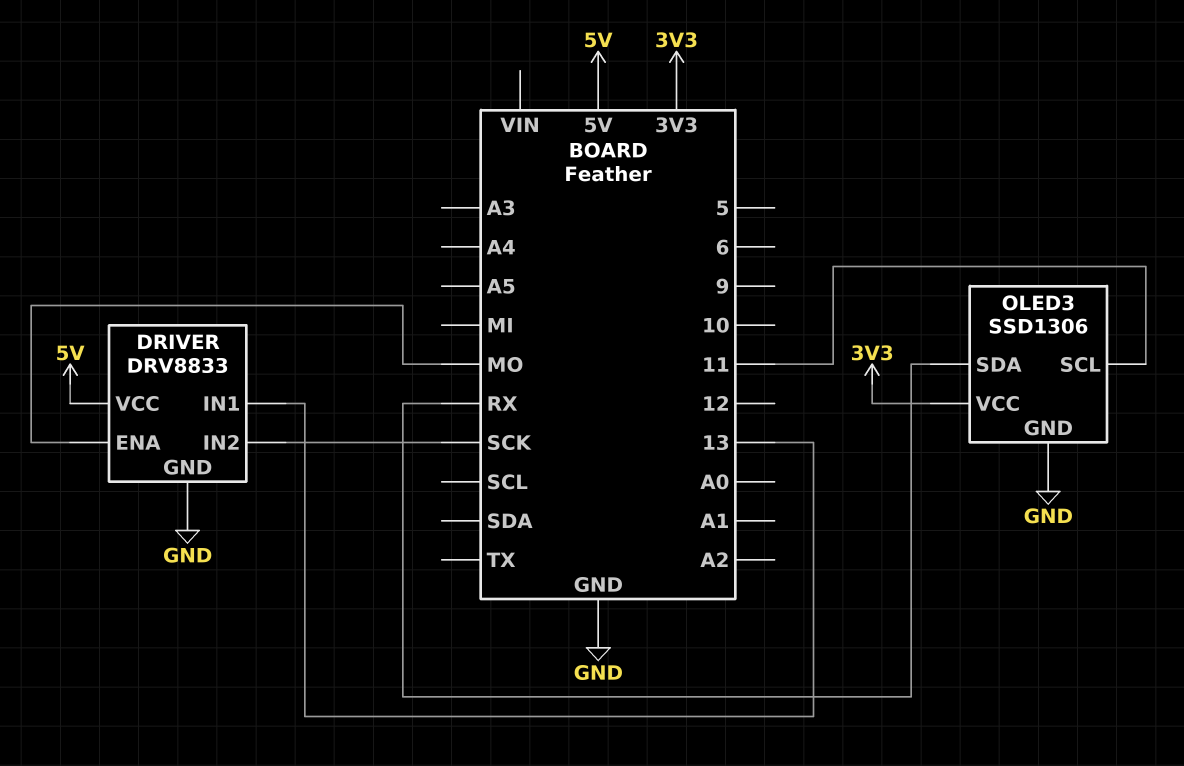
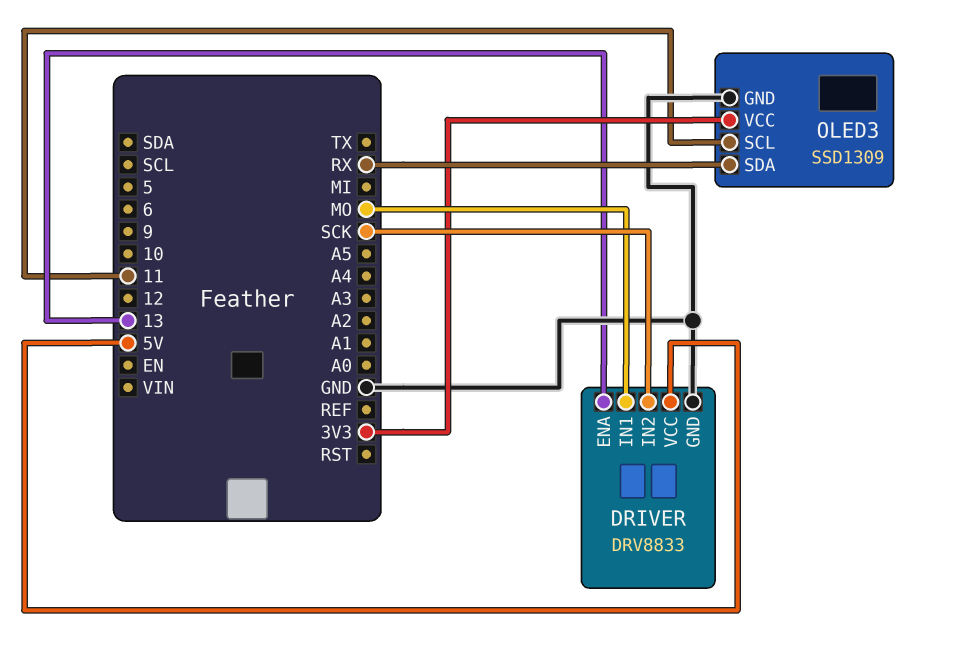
DRIVER pin ENA: MO -> 13
DRIVER pin IN1: 13 -> MO
OLED3: SSD1306 -> SSD1309

